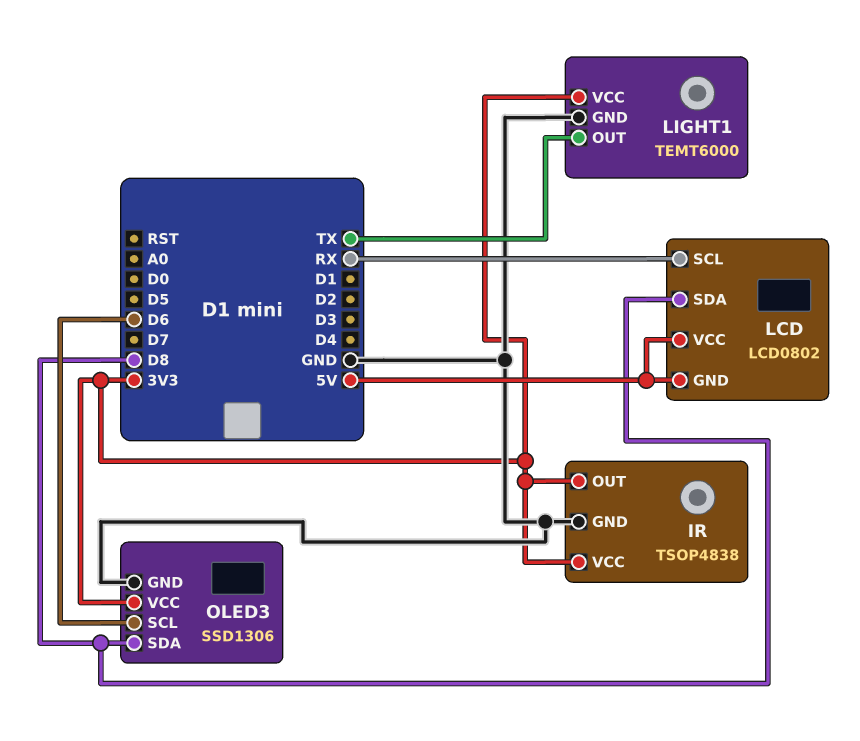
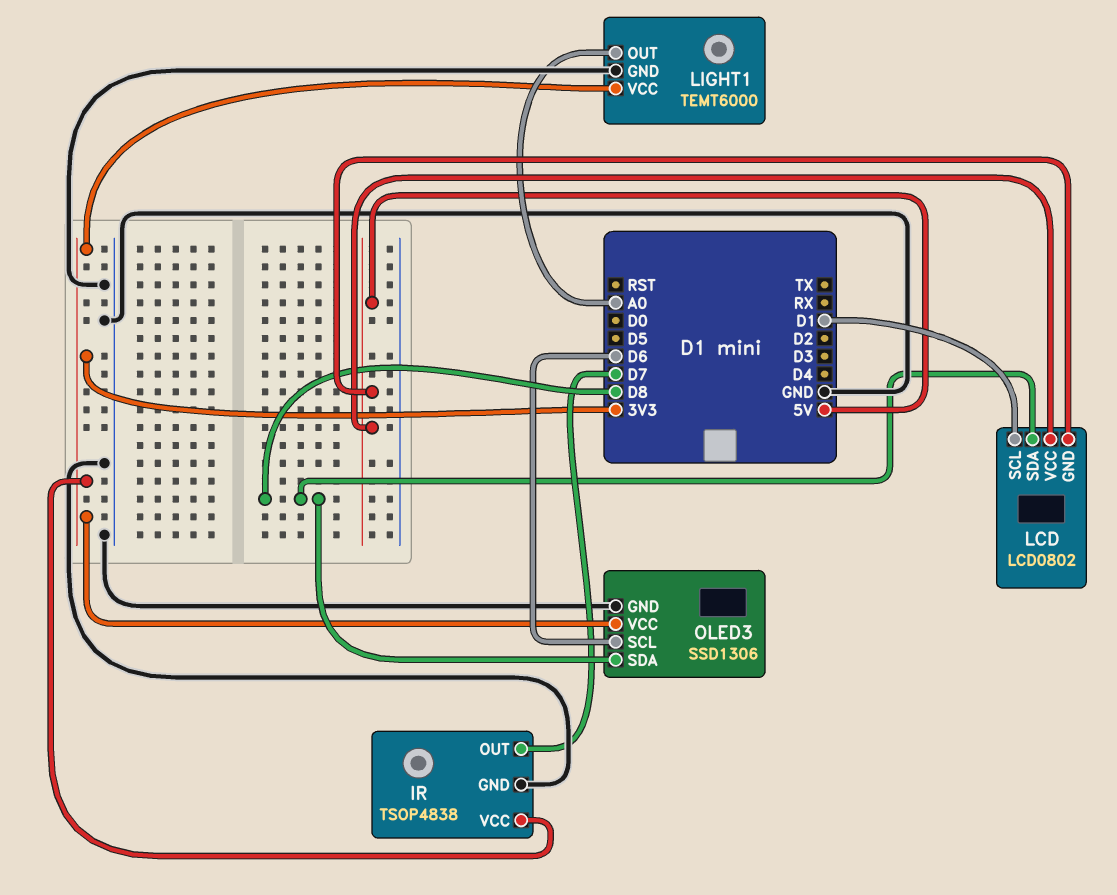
IR pin OUT: 3V3 -> D7
LCD pin SCL: RX -> D1
LIGHT1 pin OUT: TX -> A0

